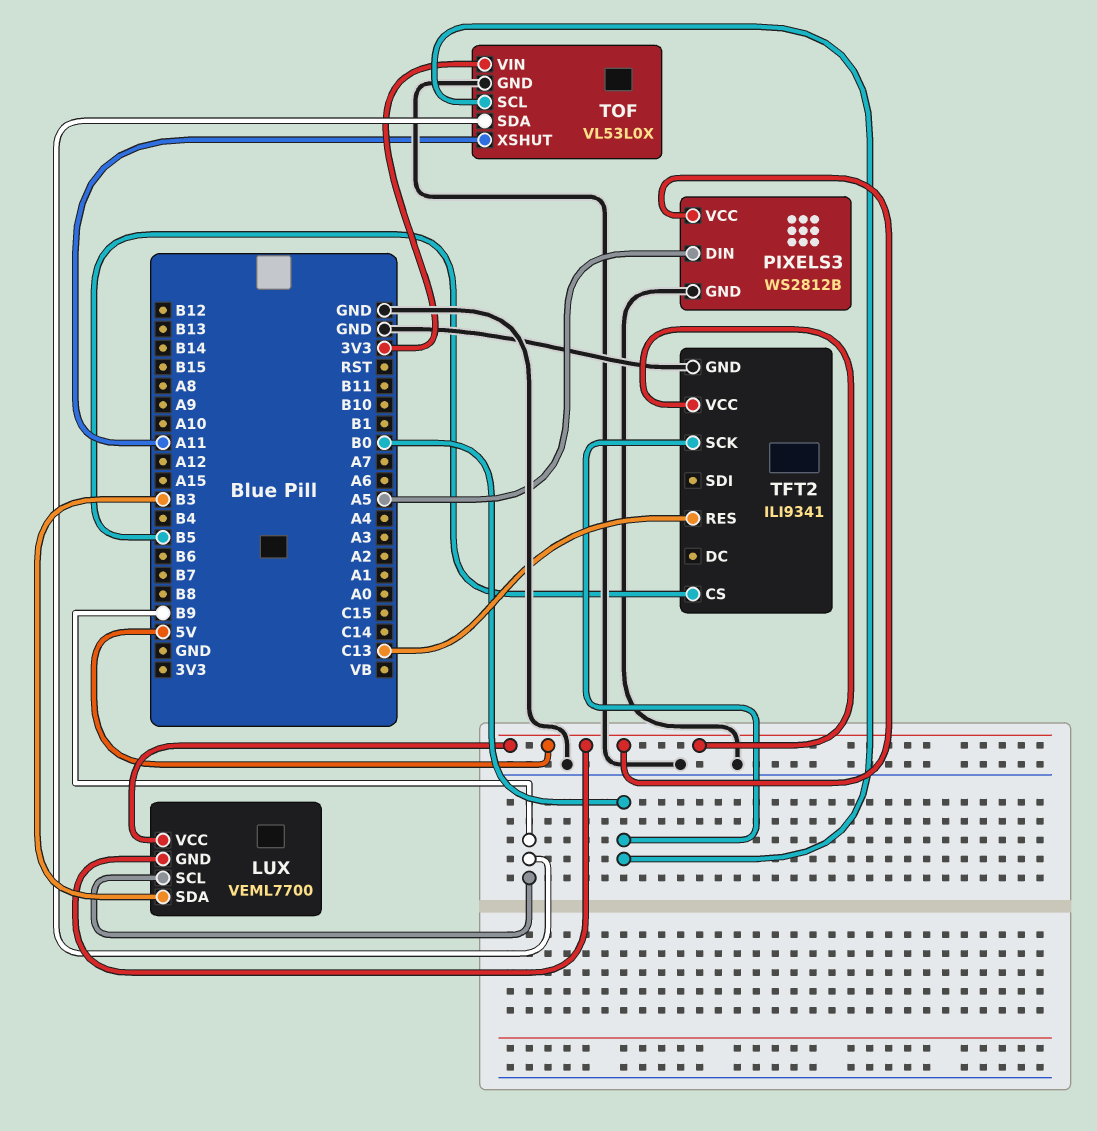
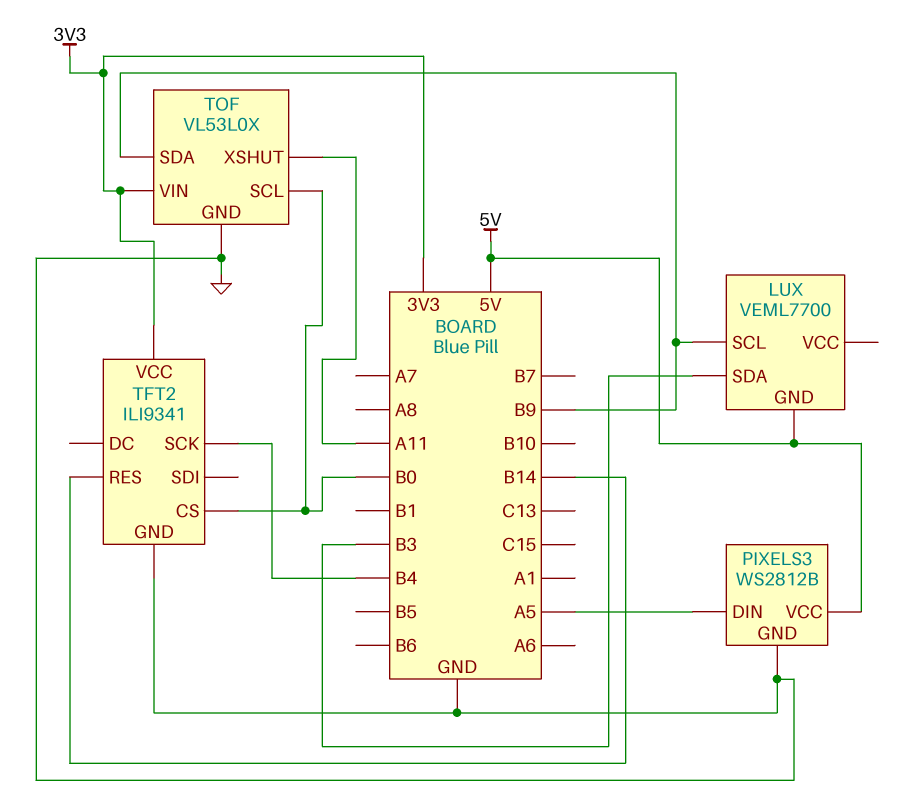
LUX pin VCC: 5V -> none
TFT2 pin CS: B5 -> B0
TFT2 pin RES: C13 -> B14
TFT2 pin SCK: B0 -> B4
TFT2 pin VCC: 5V -> 3V3

